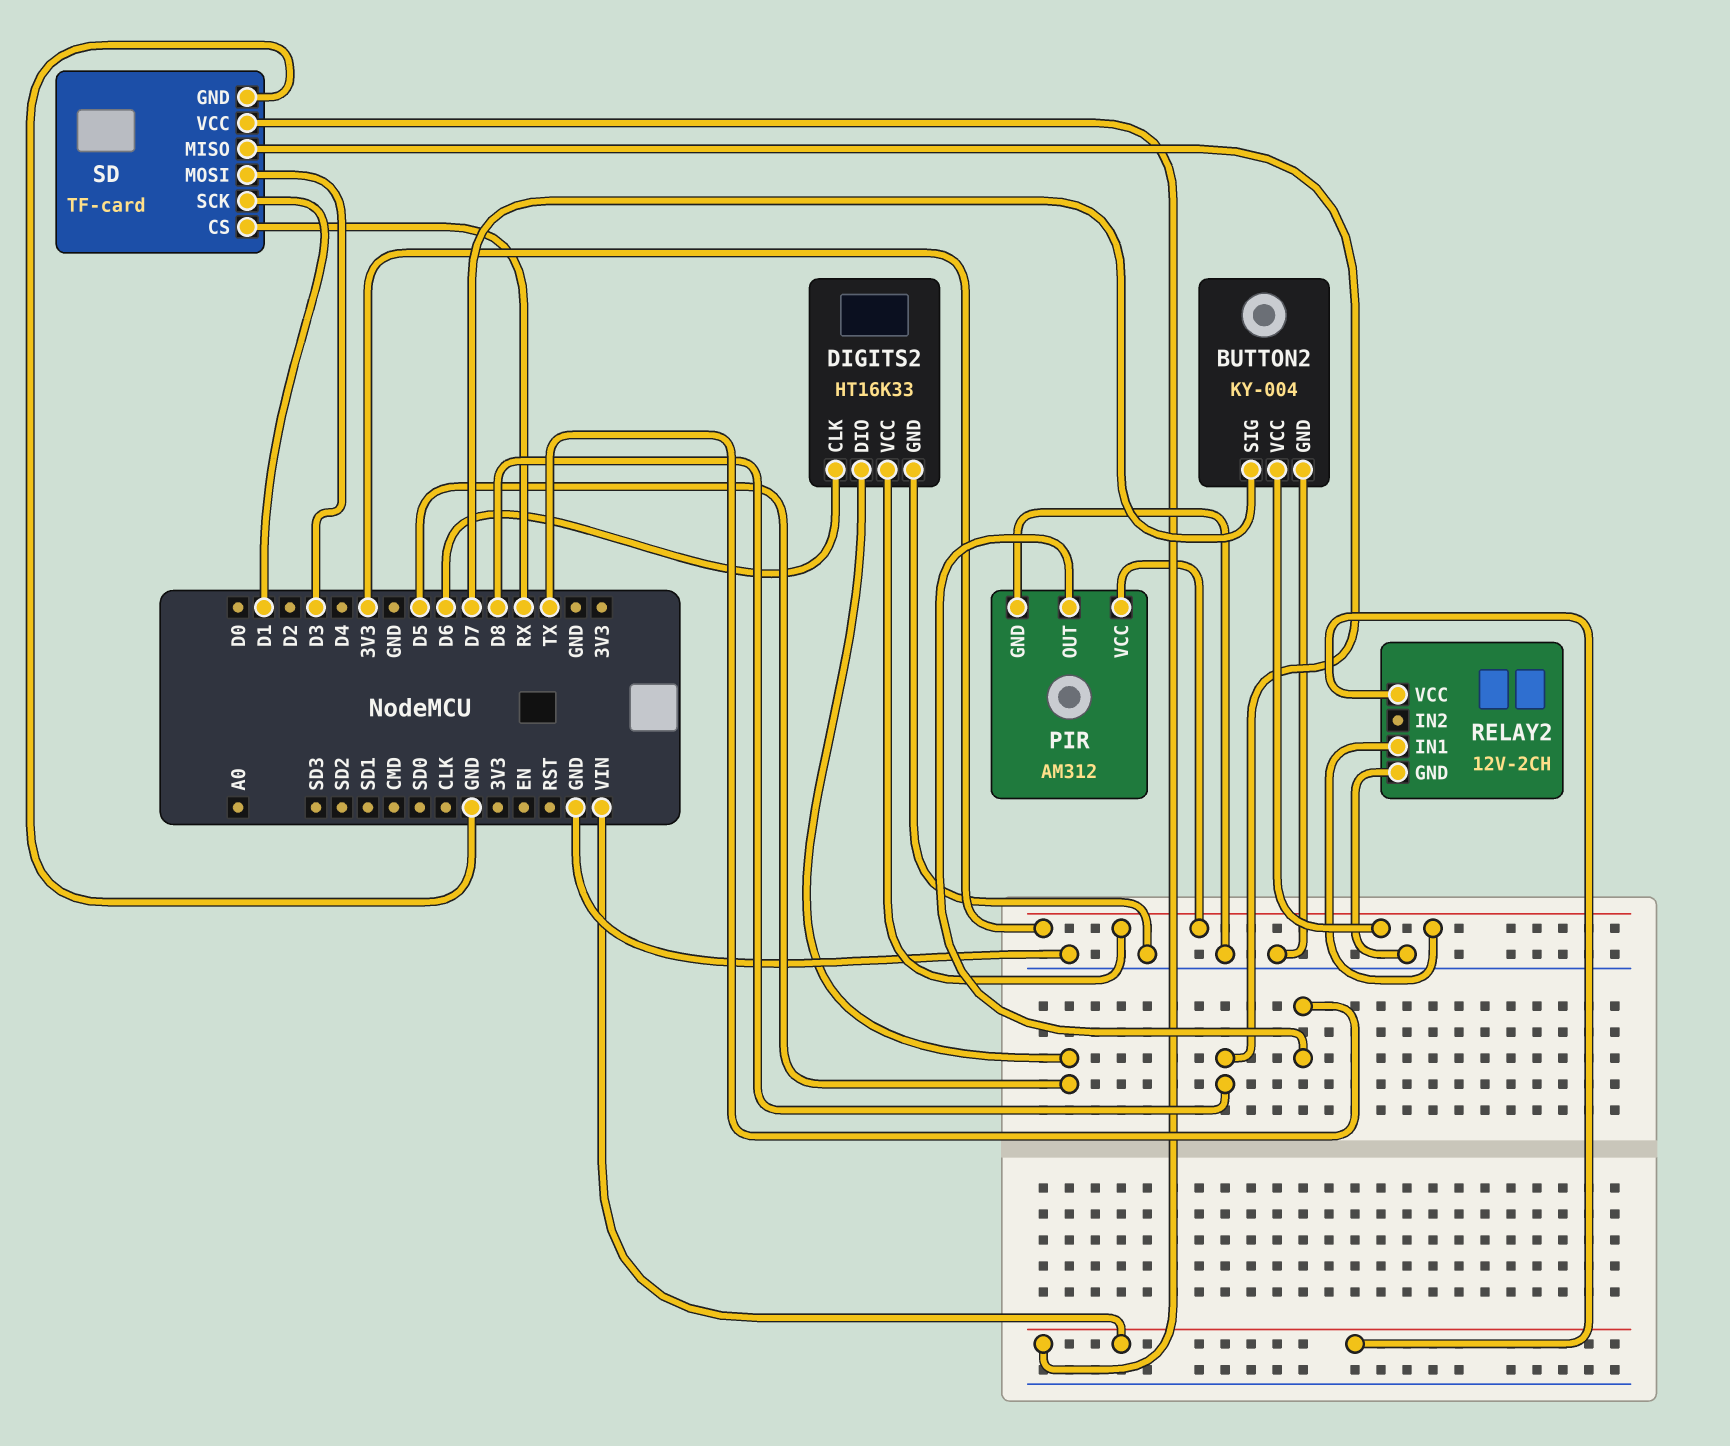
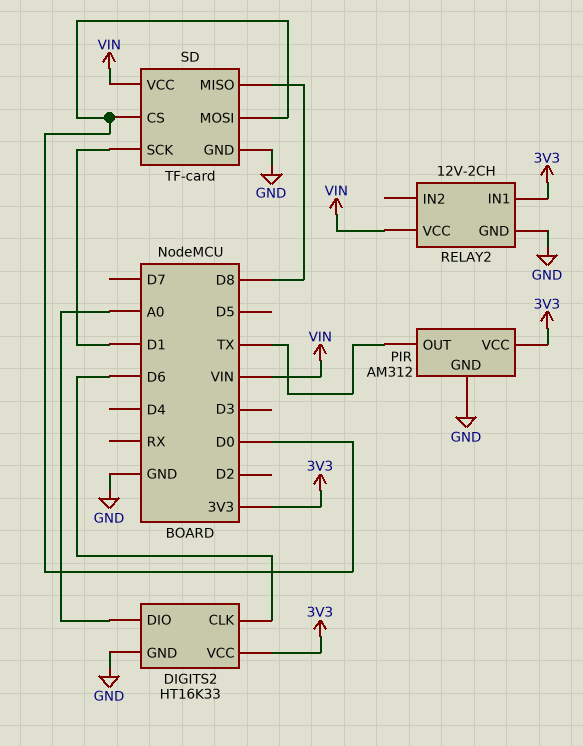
BUTTON2: KY-004 -> none
BUTTON2 pin GND: GND -> none
BUTTON2 pin SIG: D7 -> none
BUTTON2 pin VCC: 3V3 -> none
DIGITS2 pin DIO: D5 -> A0
SD pin CS: RX -> D0
SD pin MOSI: D3 -> D0

